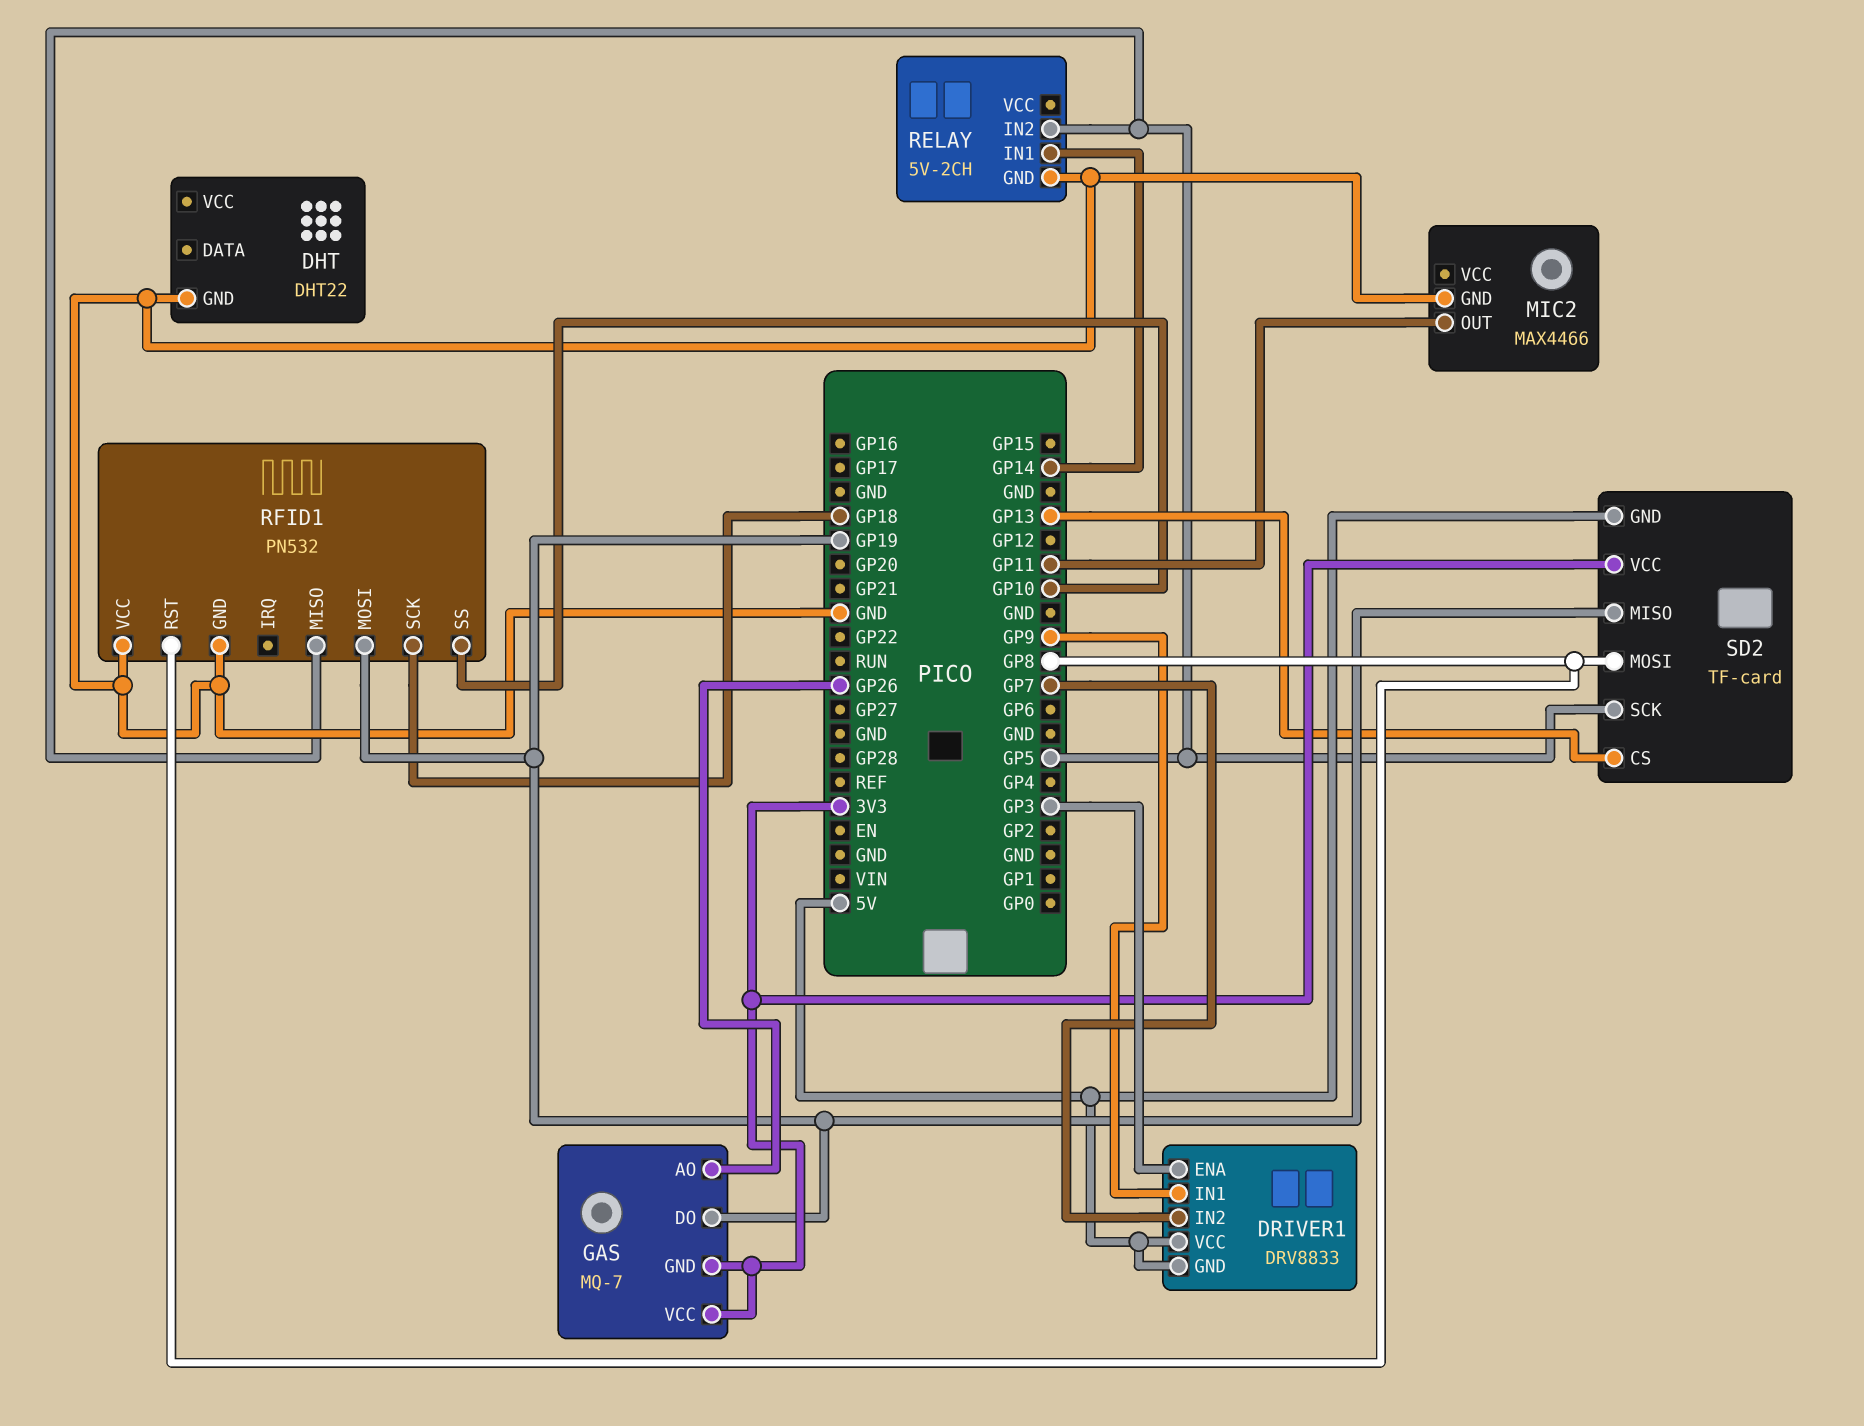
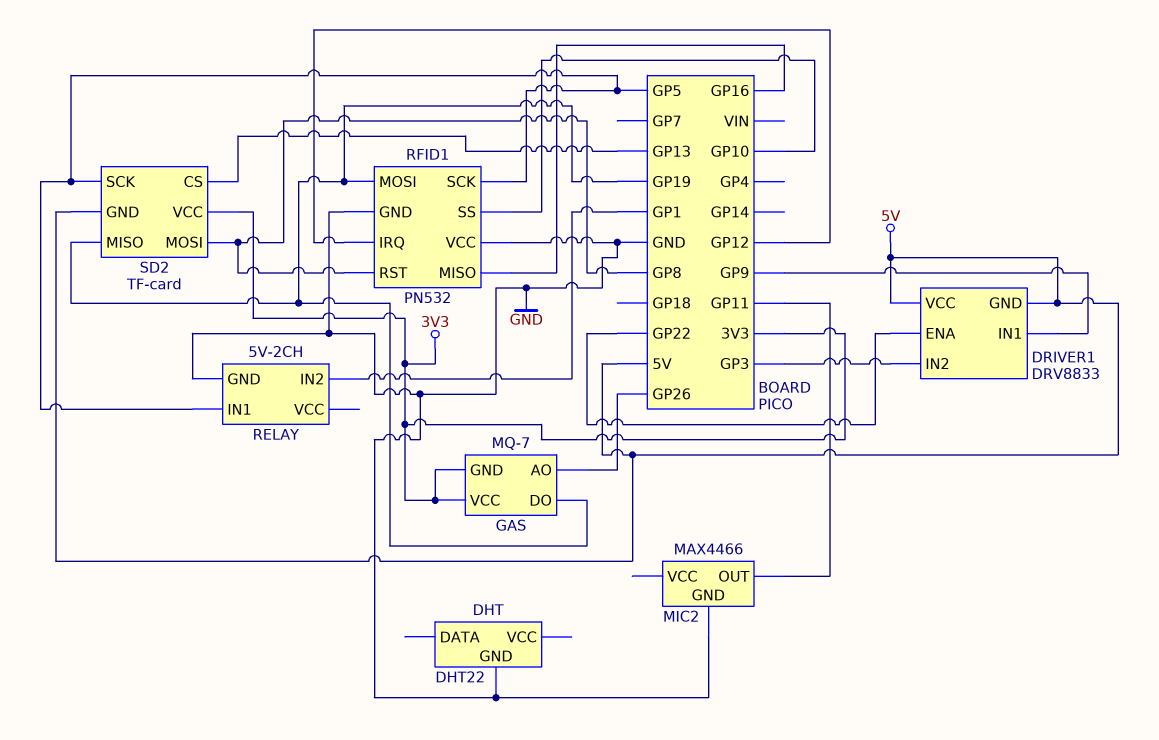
DRIVER1 pin ENA: GP3 -> GP22
DRIVER1 pin IN2: GP7 -> GP3
RELAY pin IN1: GP14 -> GP5
RELAY pin IN2: GP5 -> GP1
RFID1 pin IRQ: none -> GP12
RFID1 pin MISO: GP5 -> GP16
RFID1 pin SCK: GP18 -> GP5

